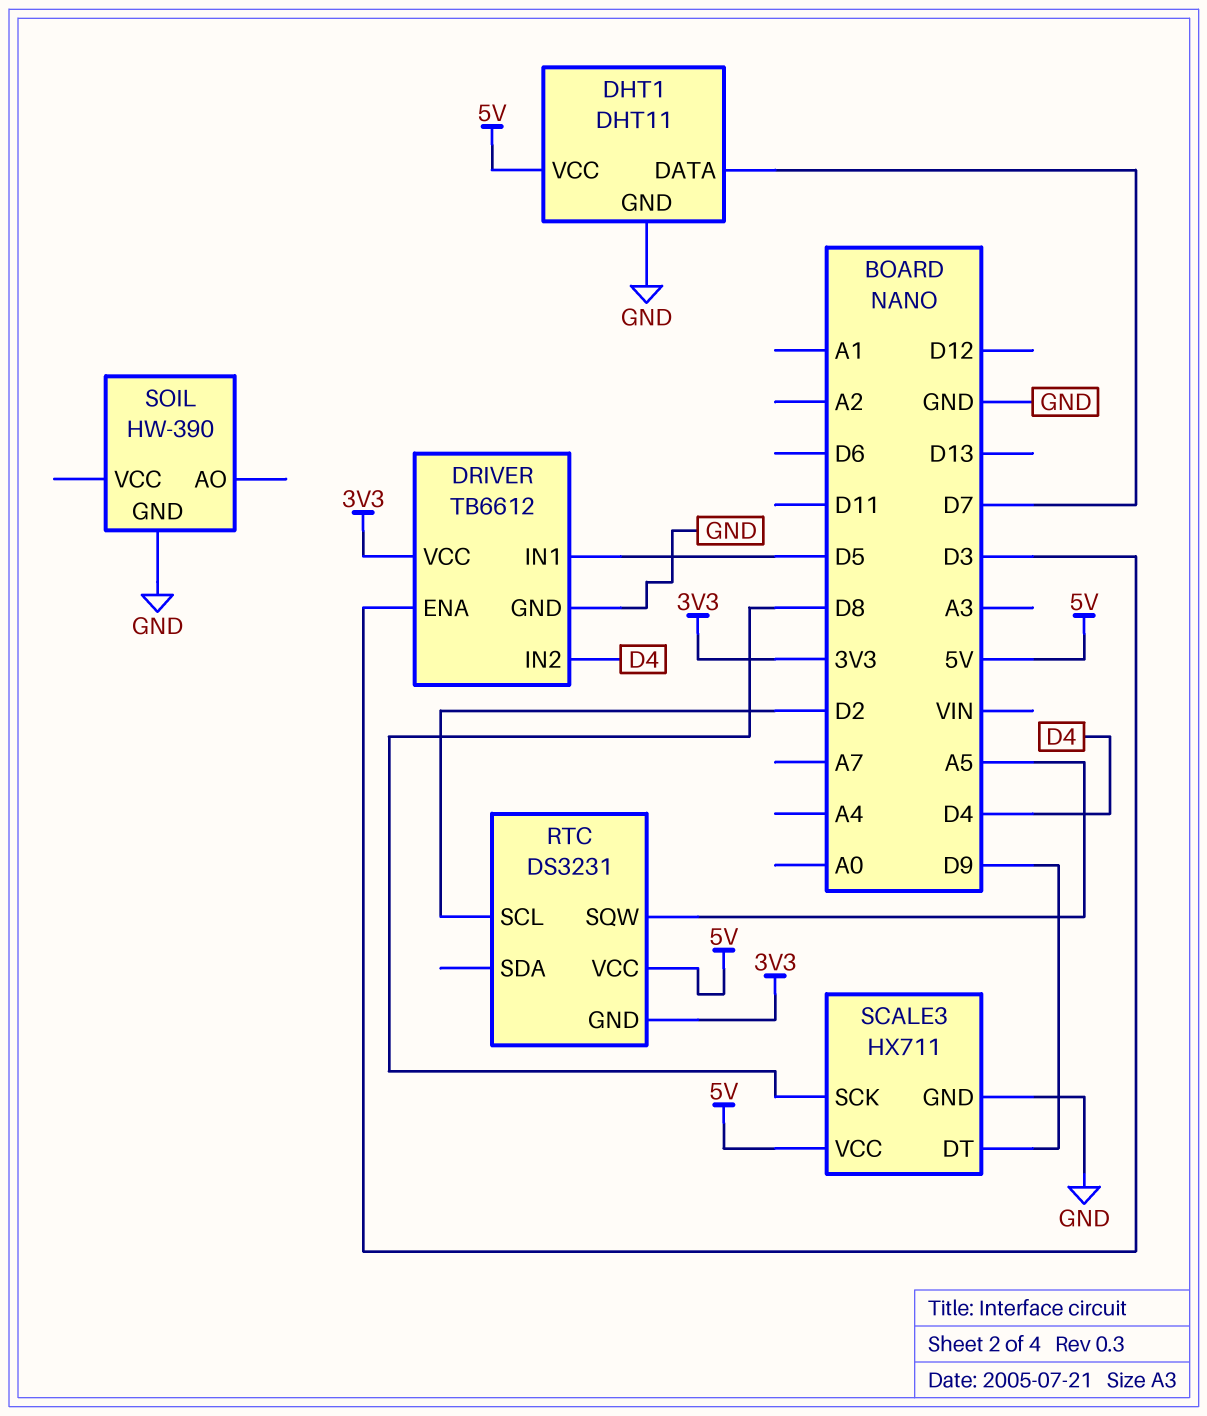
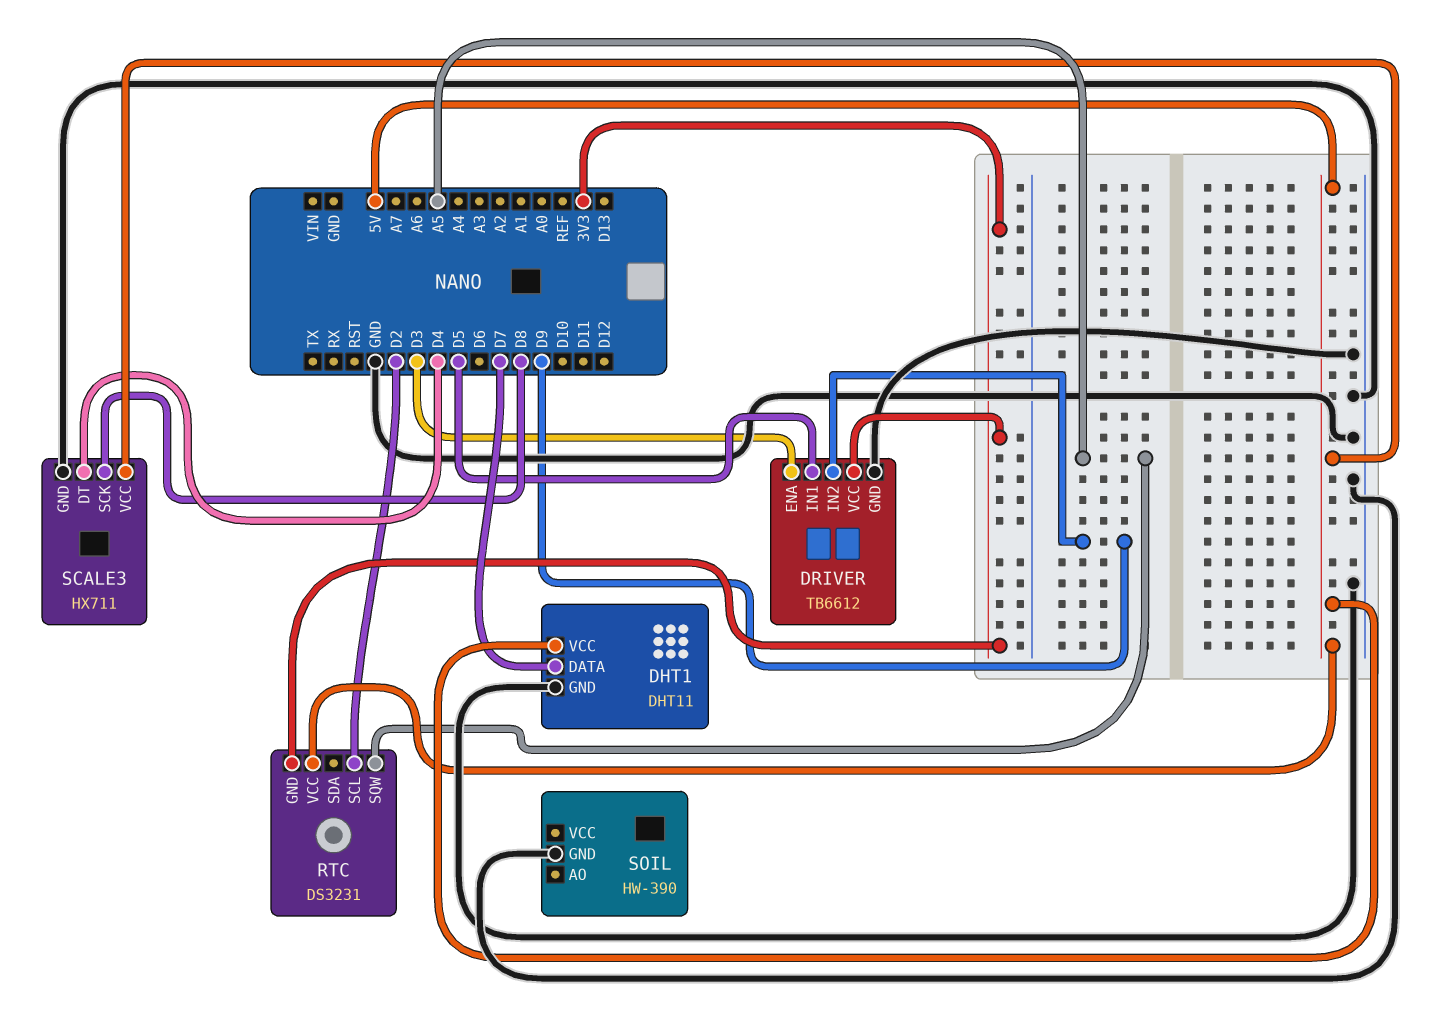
DRIVER pin IN2: D4 -> D9
SCALE3 pin DT: D9 -> D4

